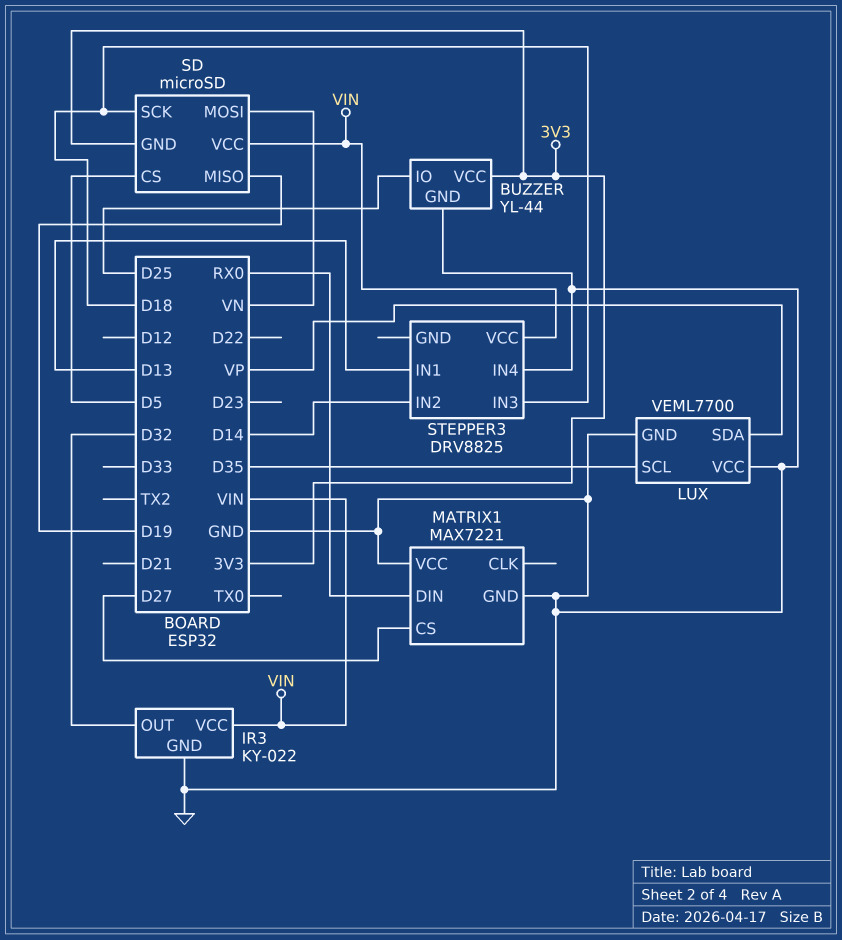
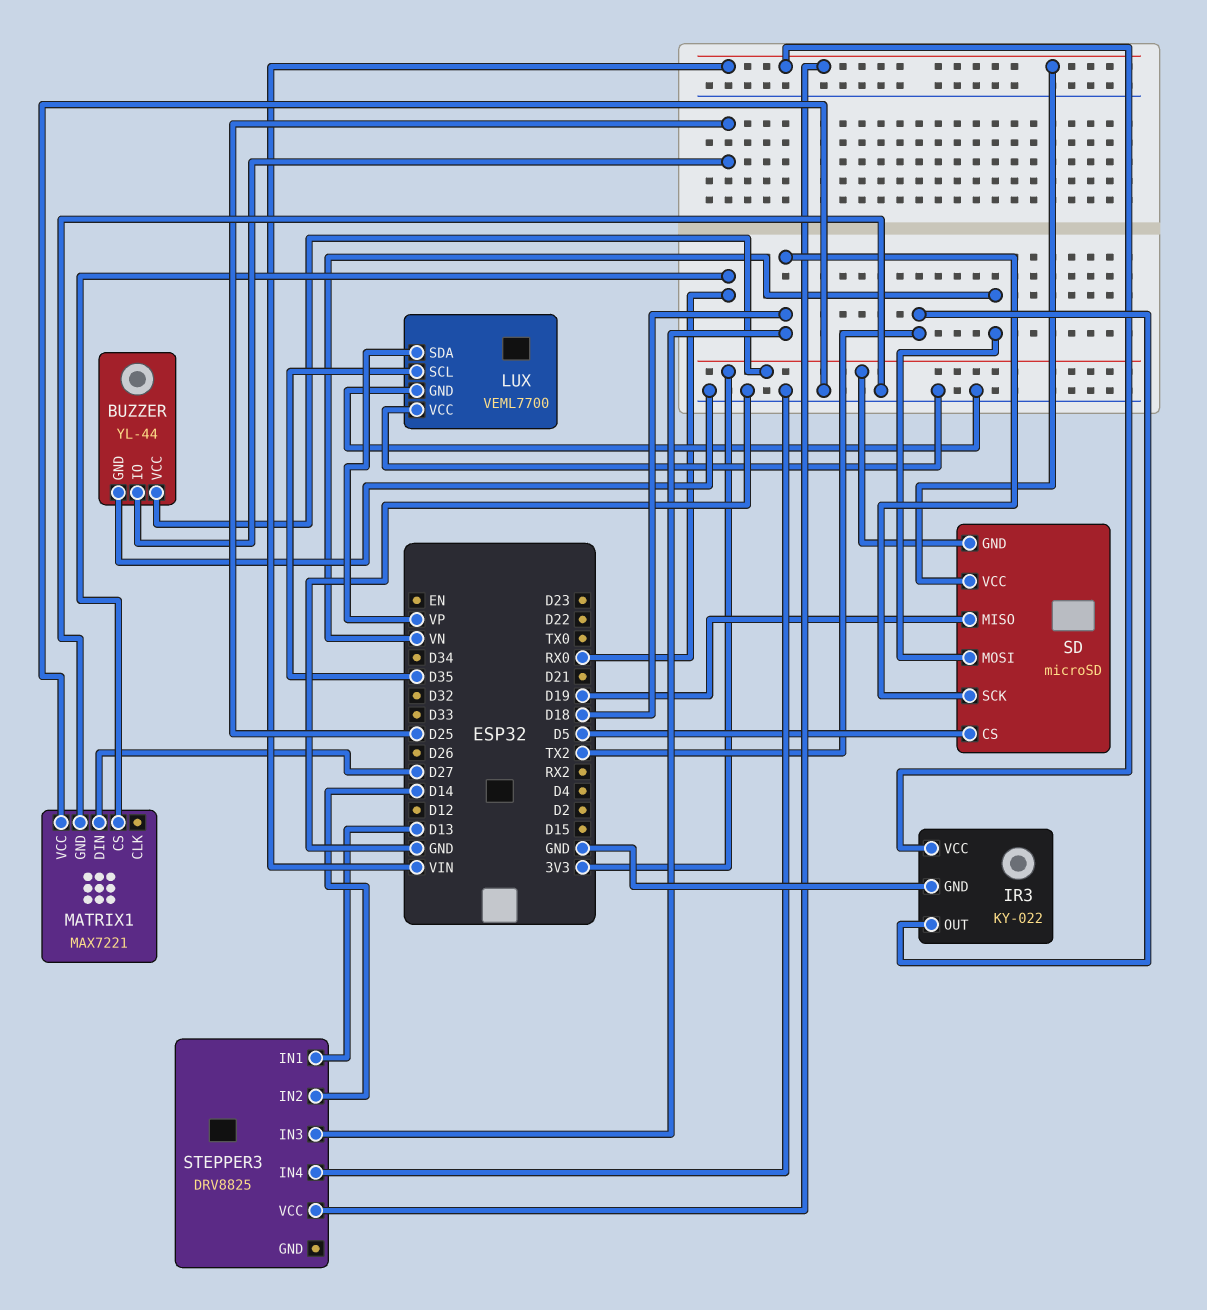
IR3 pin OUT: D32 -> TX2
MATRIX1 pin CS: D27 -> RX0
MATRIX1 pin DIN: RX0 -> D27

